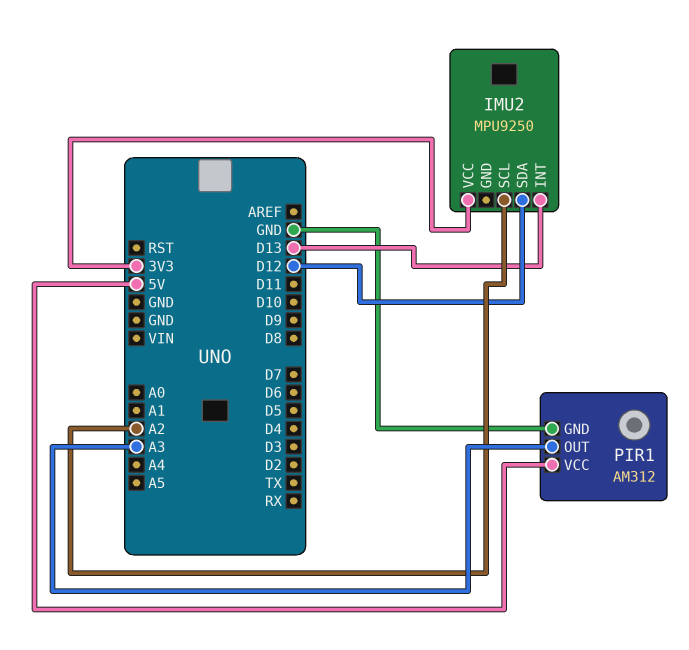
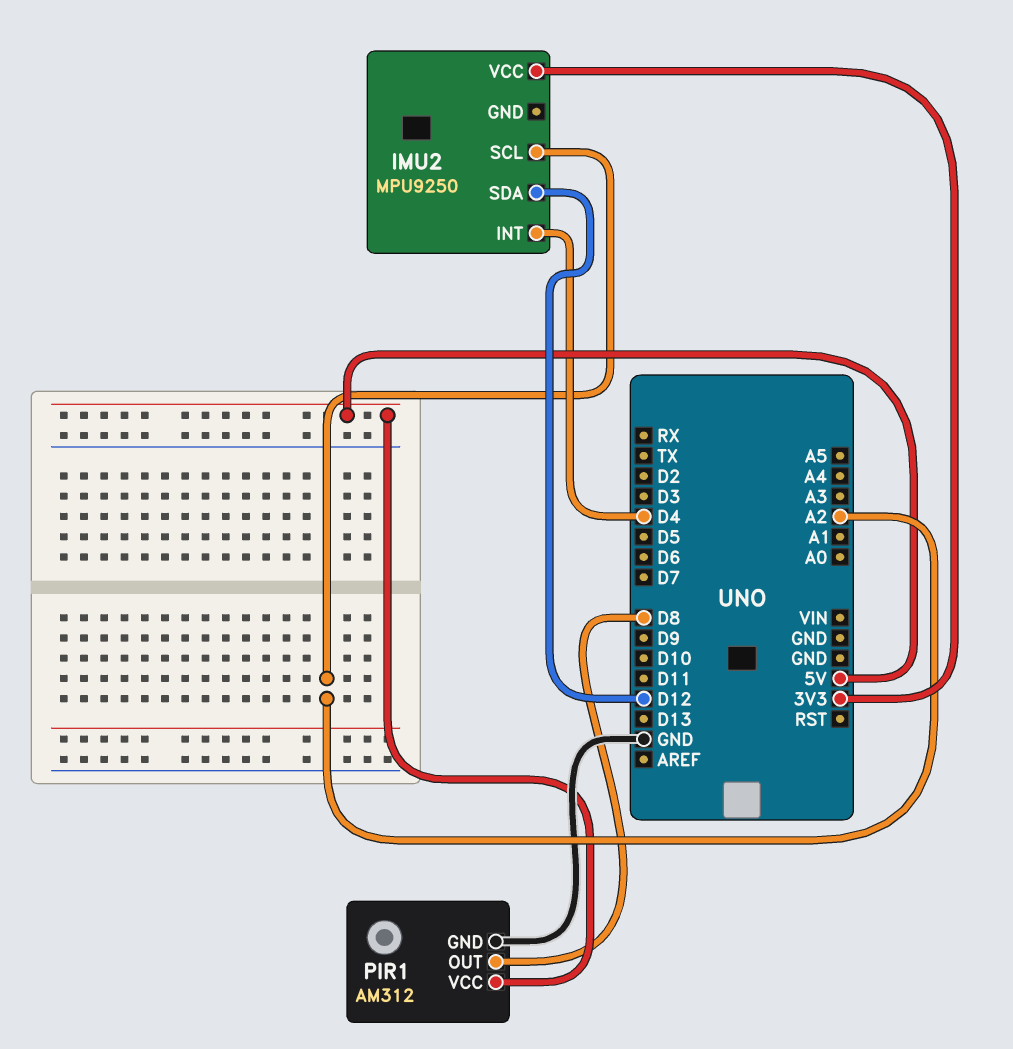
IMU2 pin INT: D13 -> D4
PIR1 pin OUT: A3 -> D8

